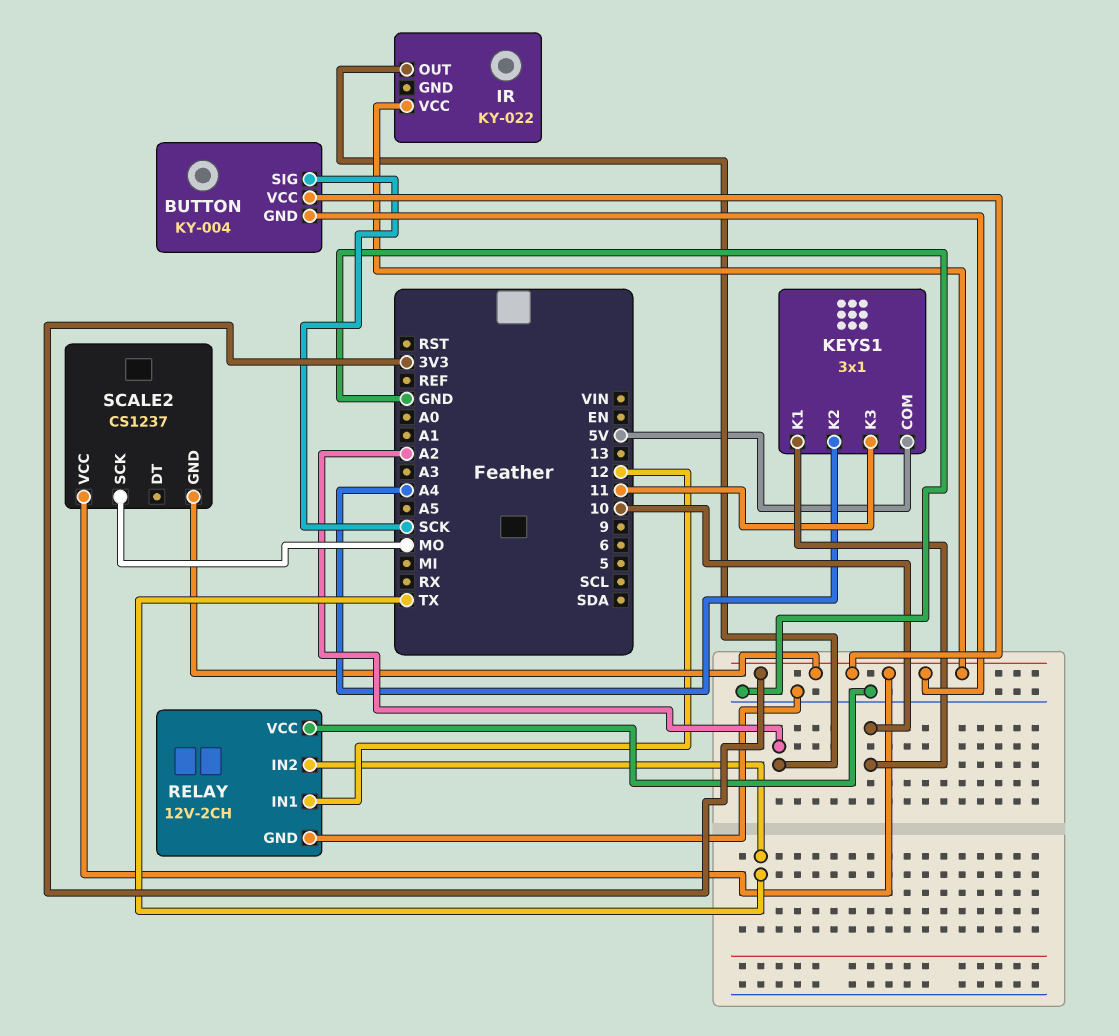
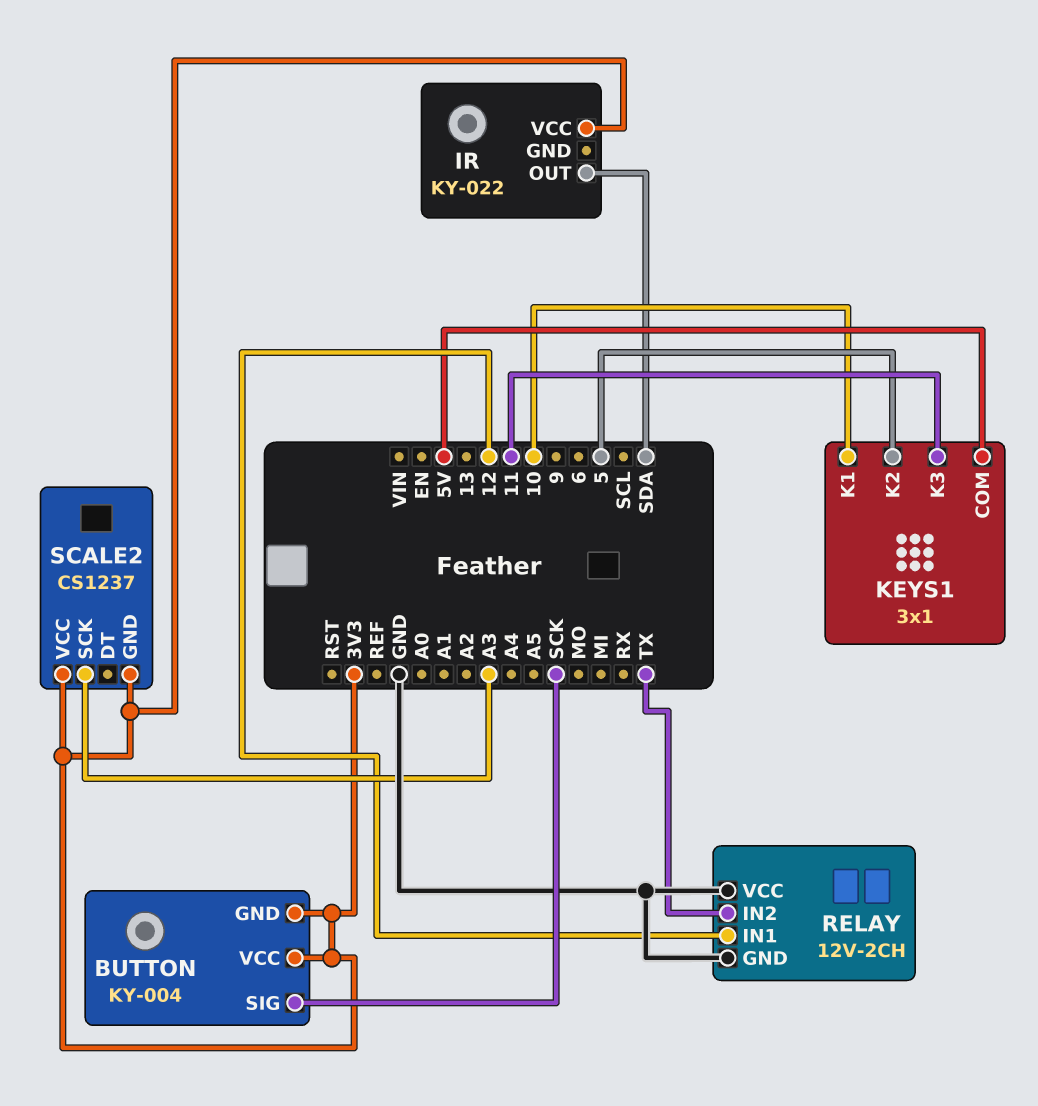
IR pin OUT: A2 -> SDA
KEYS1 pin K2: A4 -> 5
SCALE2 pin SCK: MO -> A3

